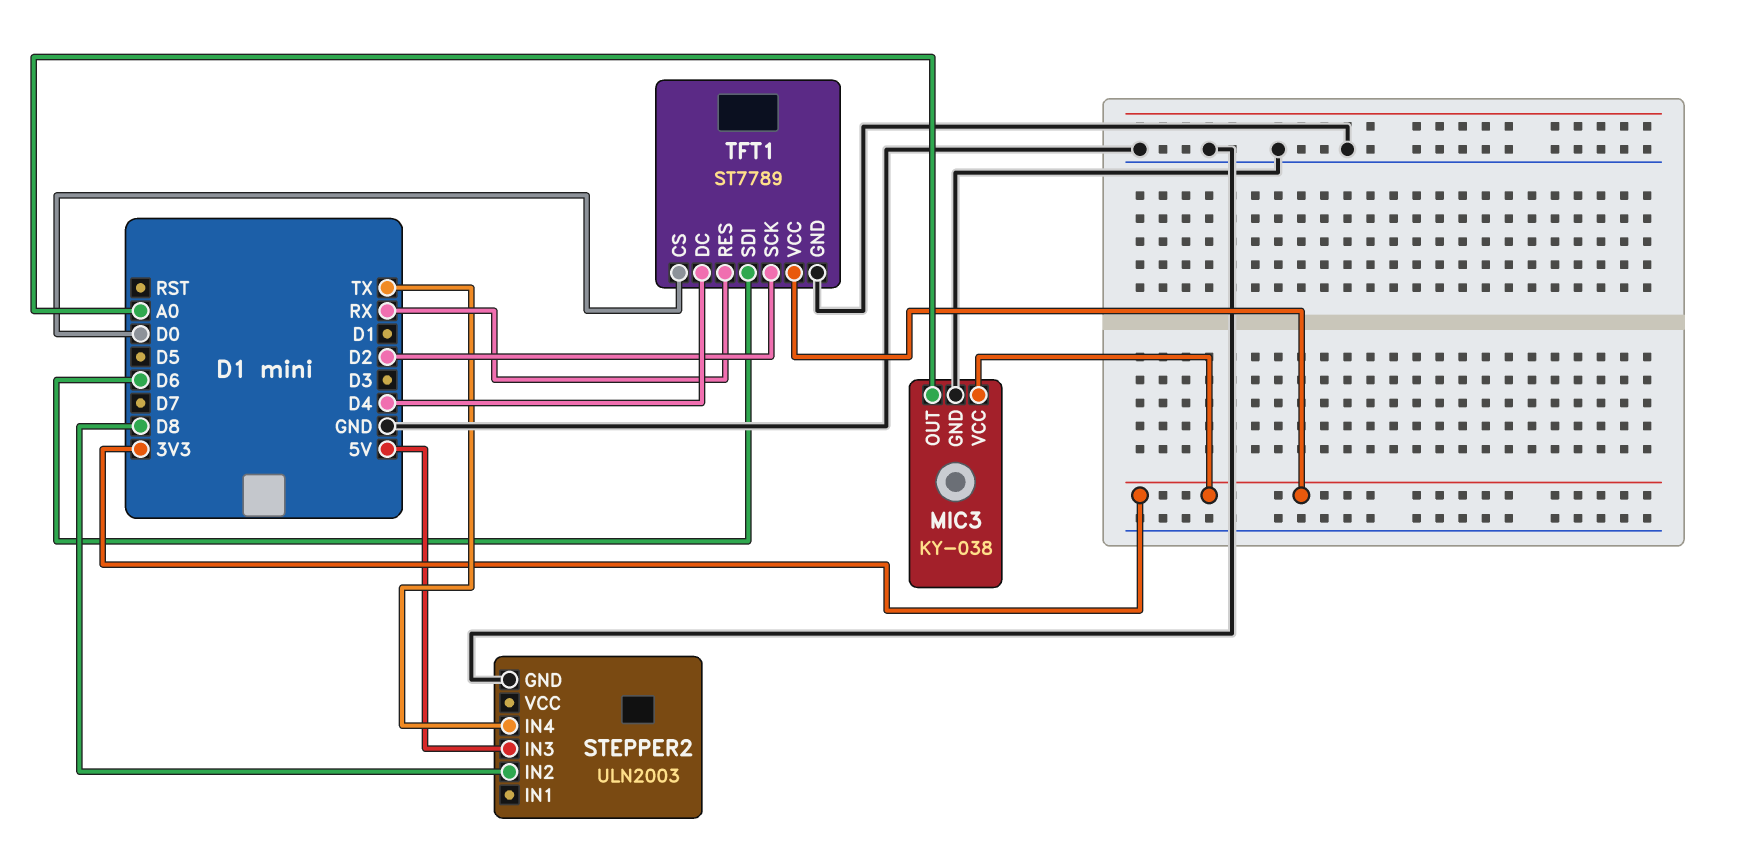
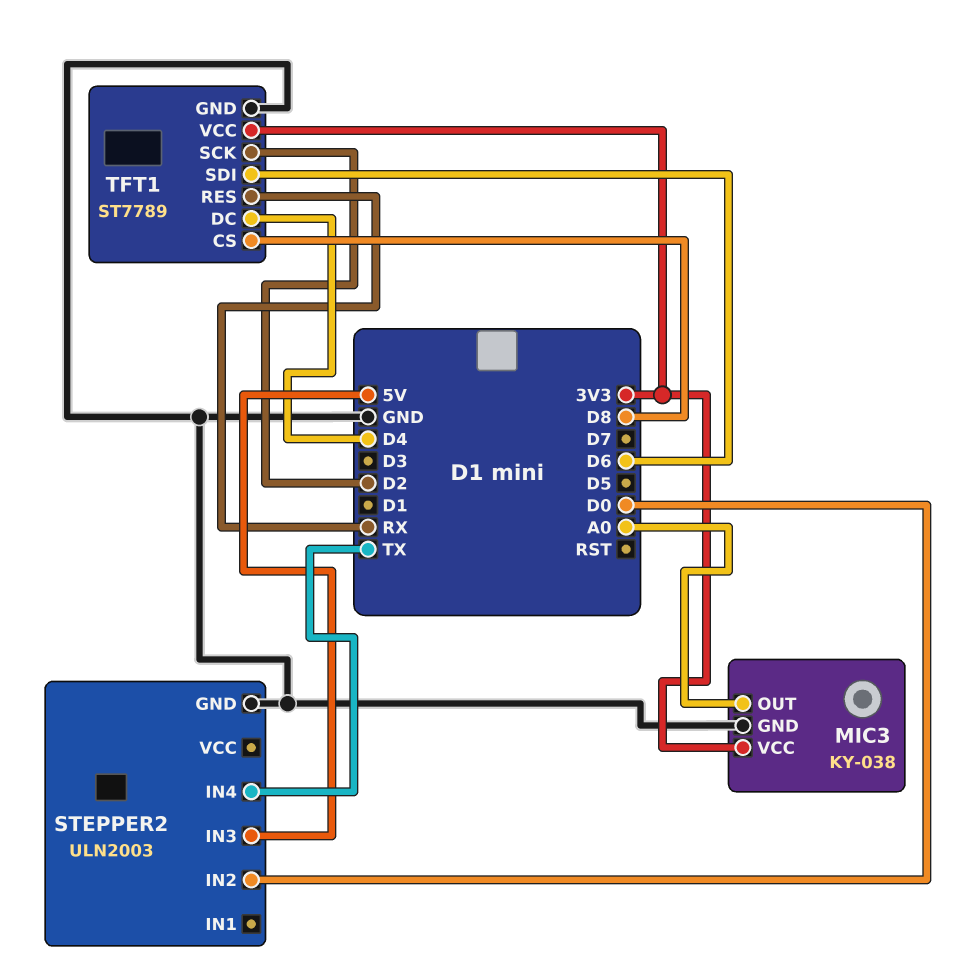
STEPPER2 pin IN2: D8 -> D0
TFT1 pin CS: D0 -> D8

